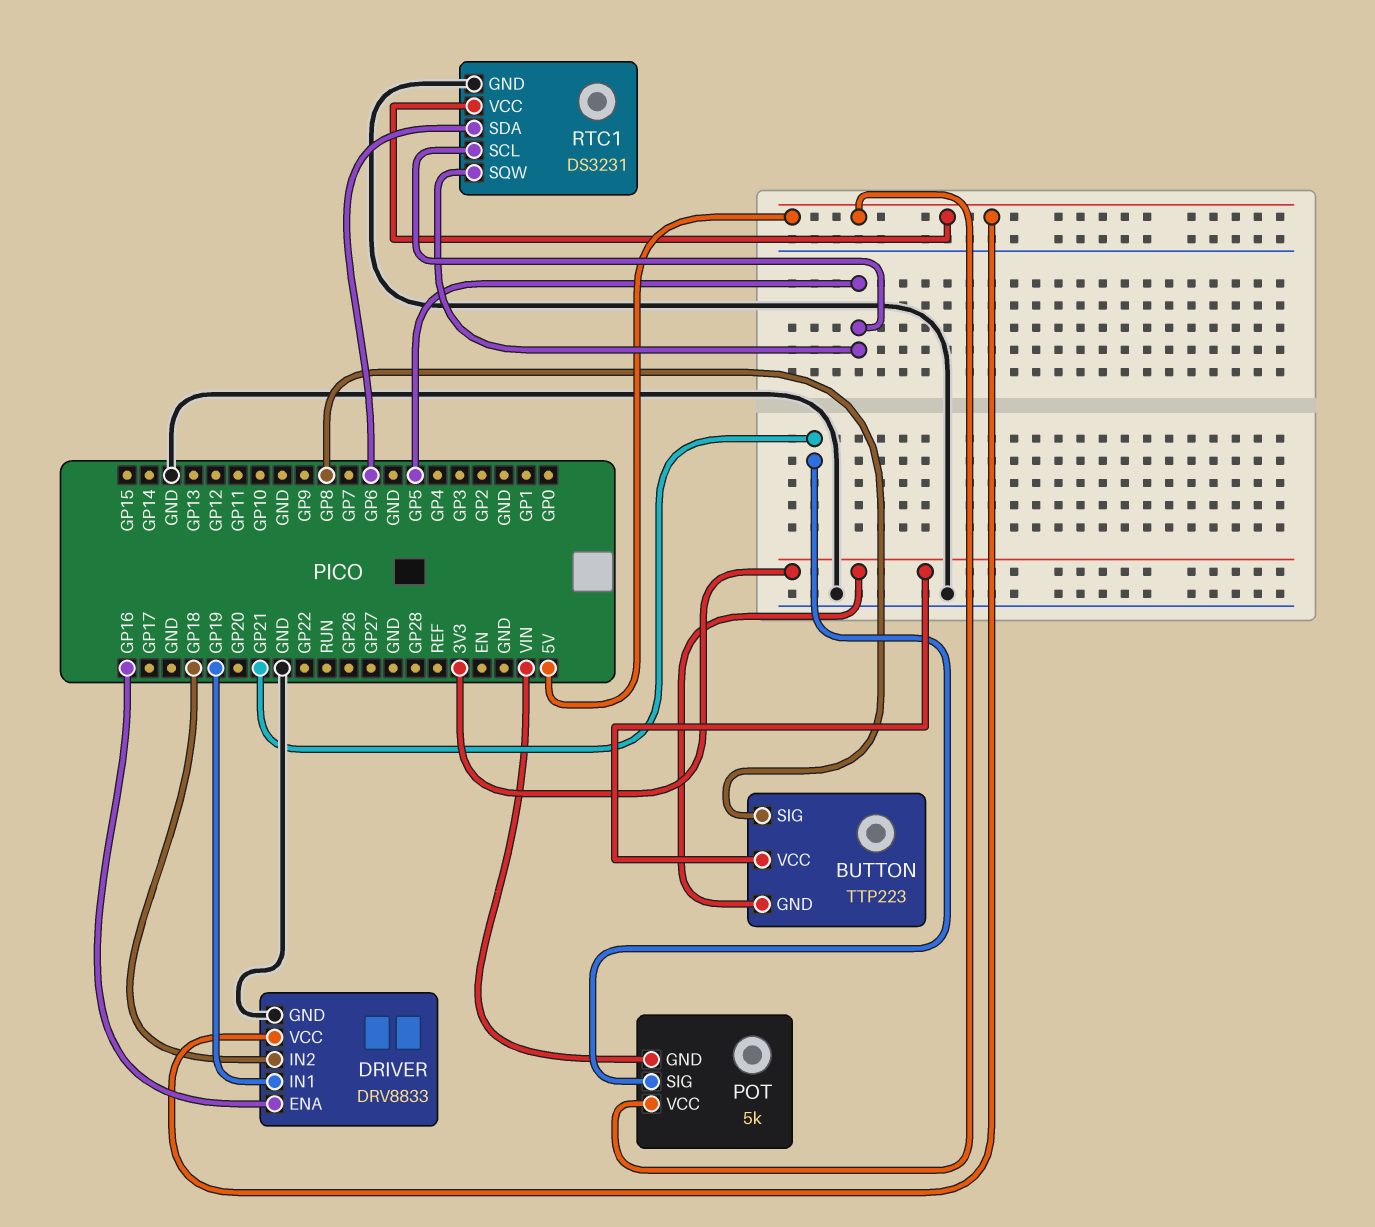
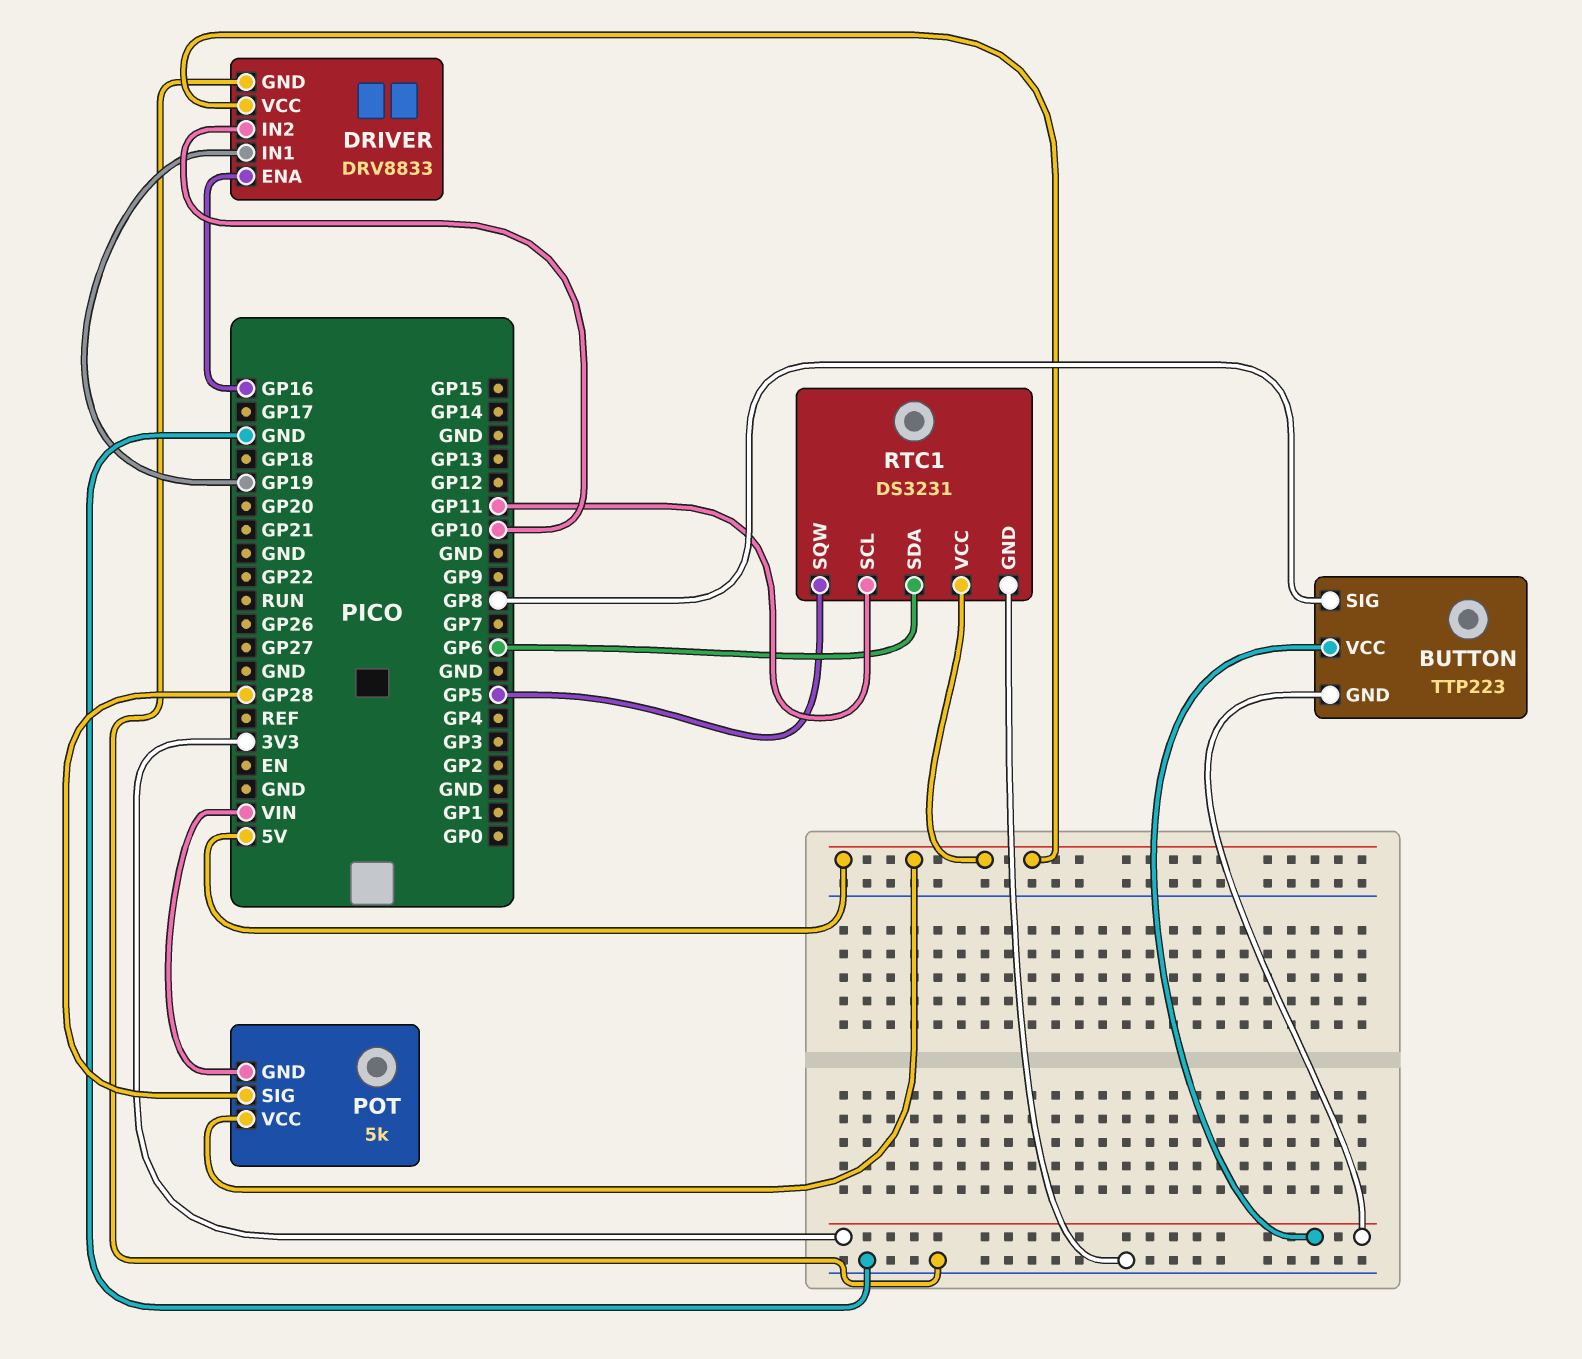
DRIVER pin IN2: GP18 -> GP10
POT pin SIG: GP21 -> GP28
RTC1 pin SCL: GP5 -> GP11

